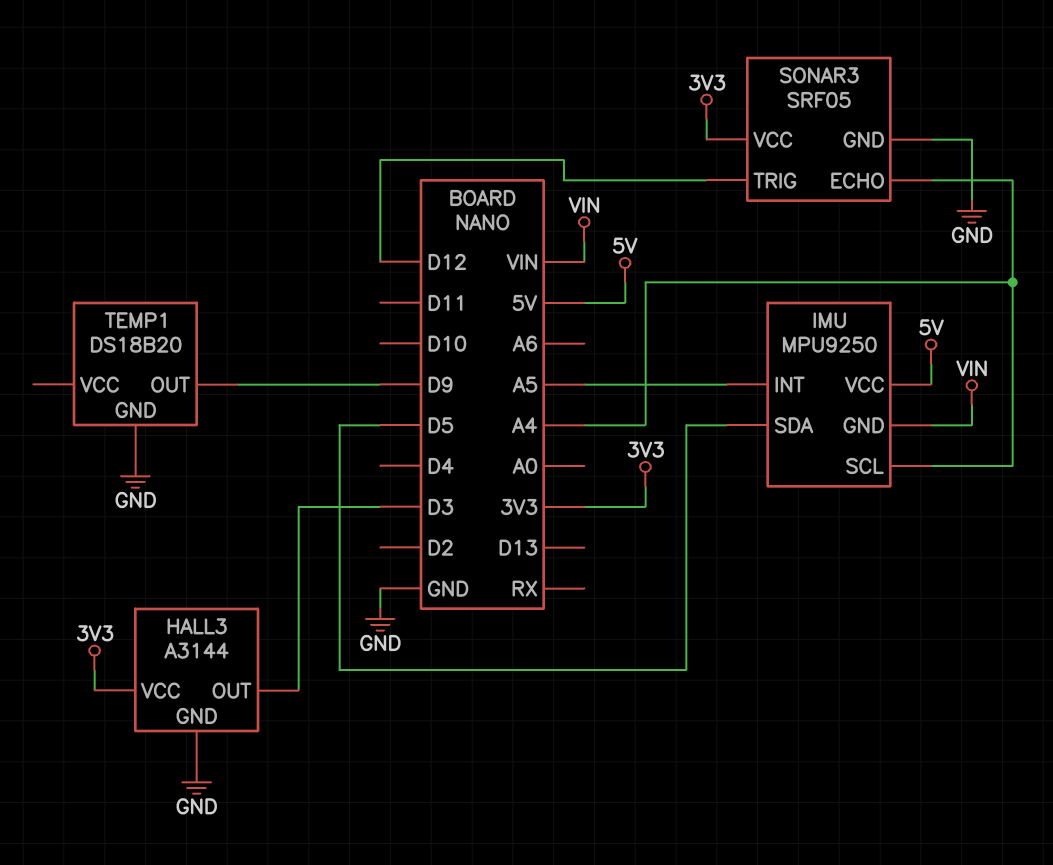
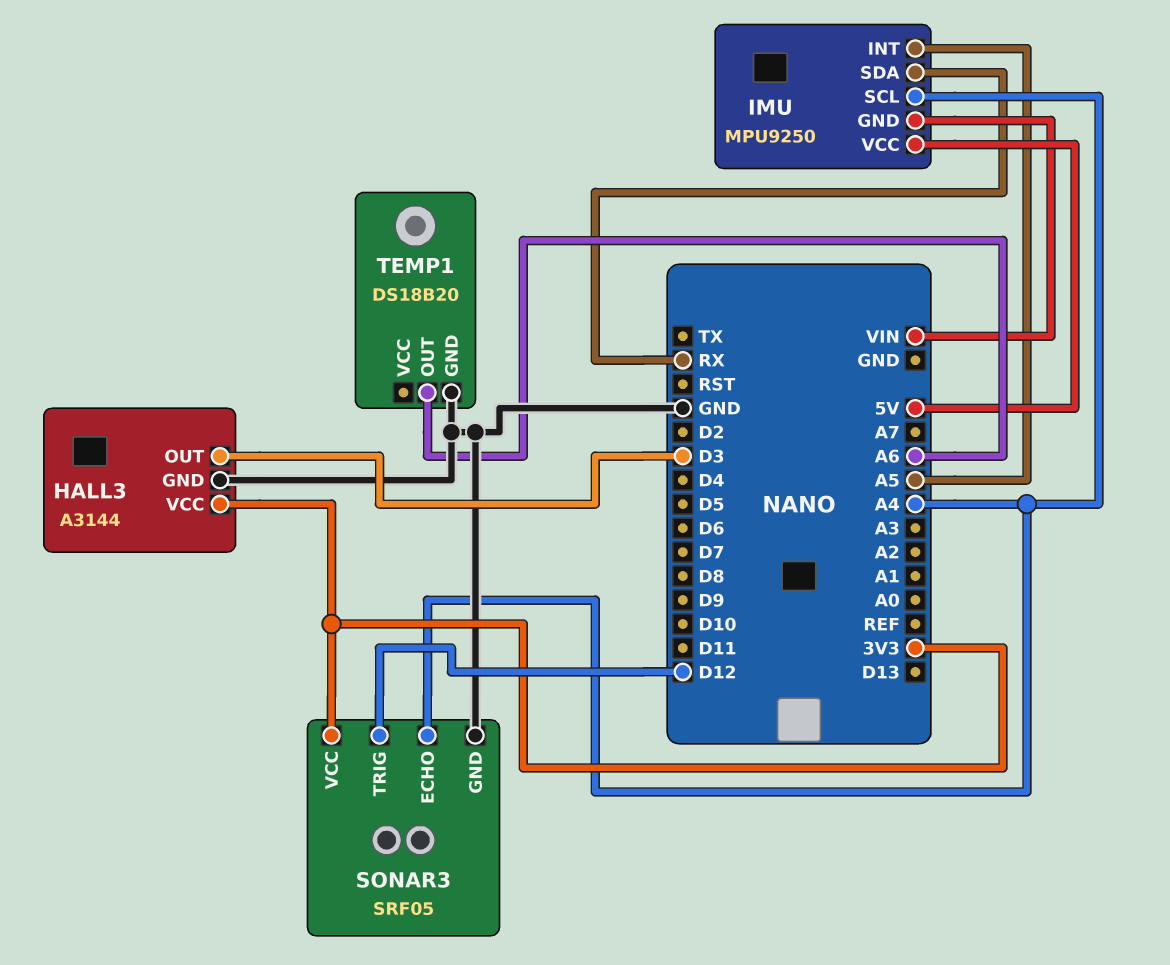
IMU pin SDA: D5 -> RX
TEMP1 pin OUT: D9 -> A6

